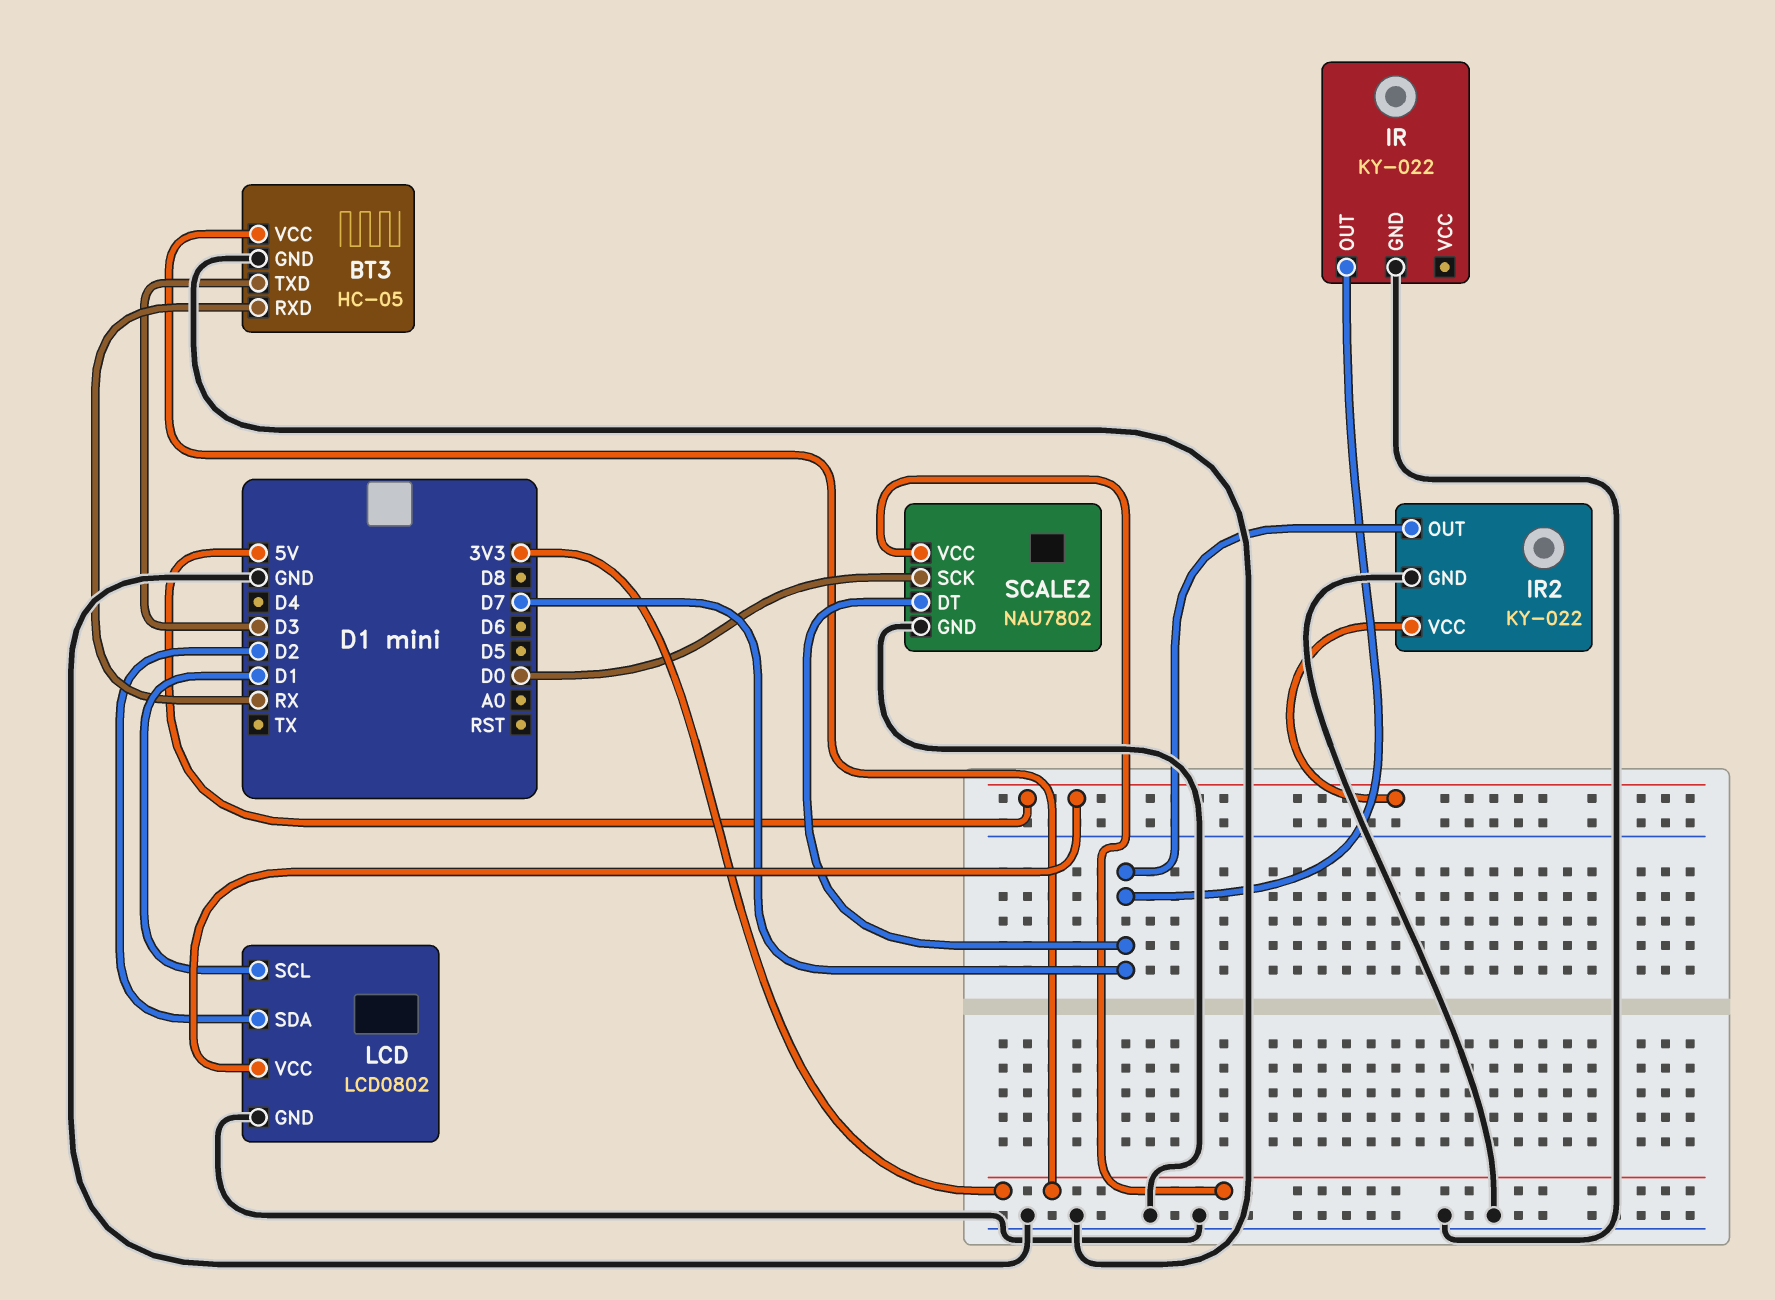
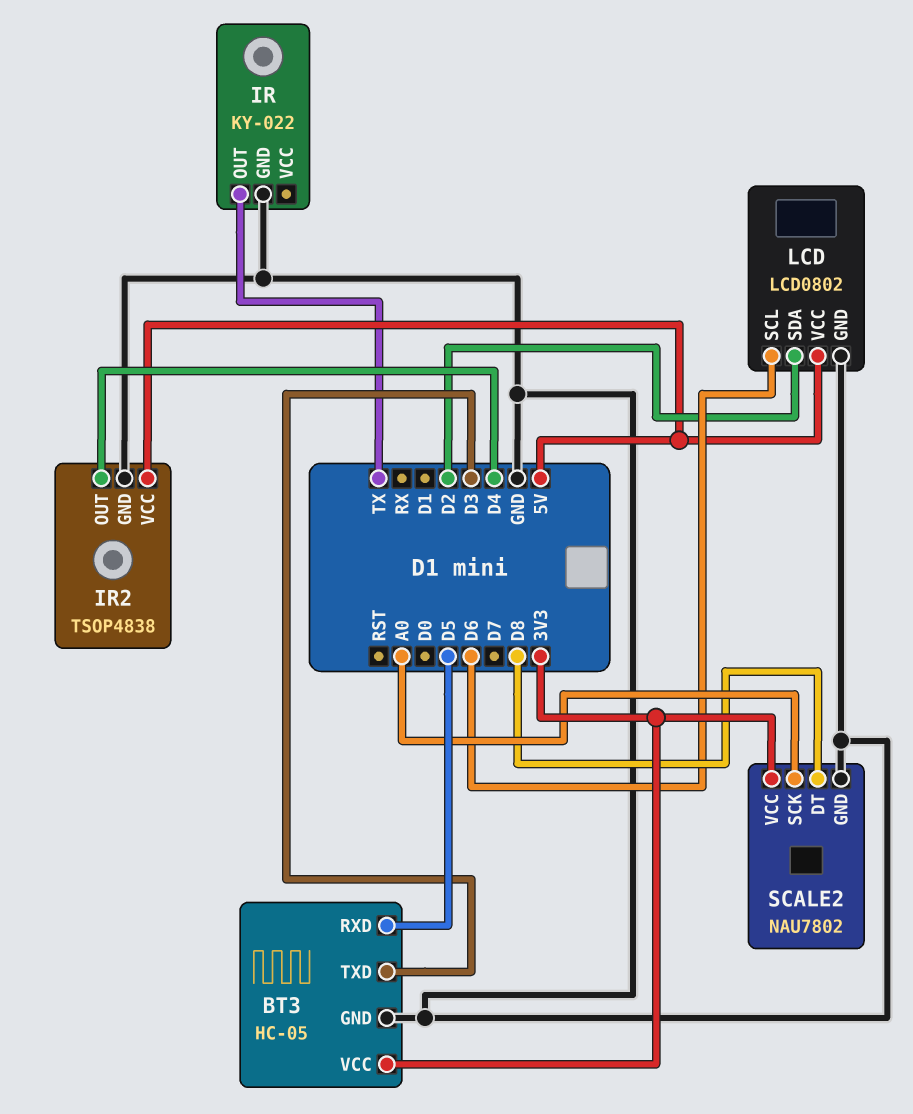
BT3 pin RXD: RX -> D5
IR pin OUT: D7 -> TX
IR2: KY-022 -> TSOP4838
IR2 pin OUT: D7 -> D4
LCD pin SCL: D1 -> D6
SCALE2 pin DT: D7 -> D8
SCALE2 pin SCK: D0 -> A0

